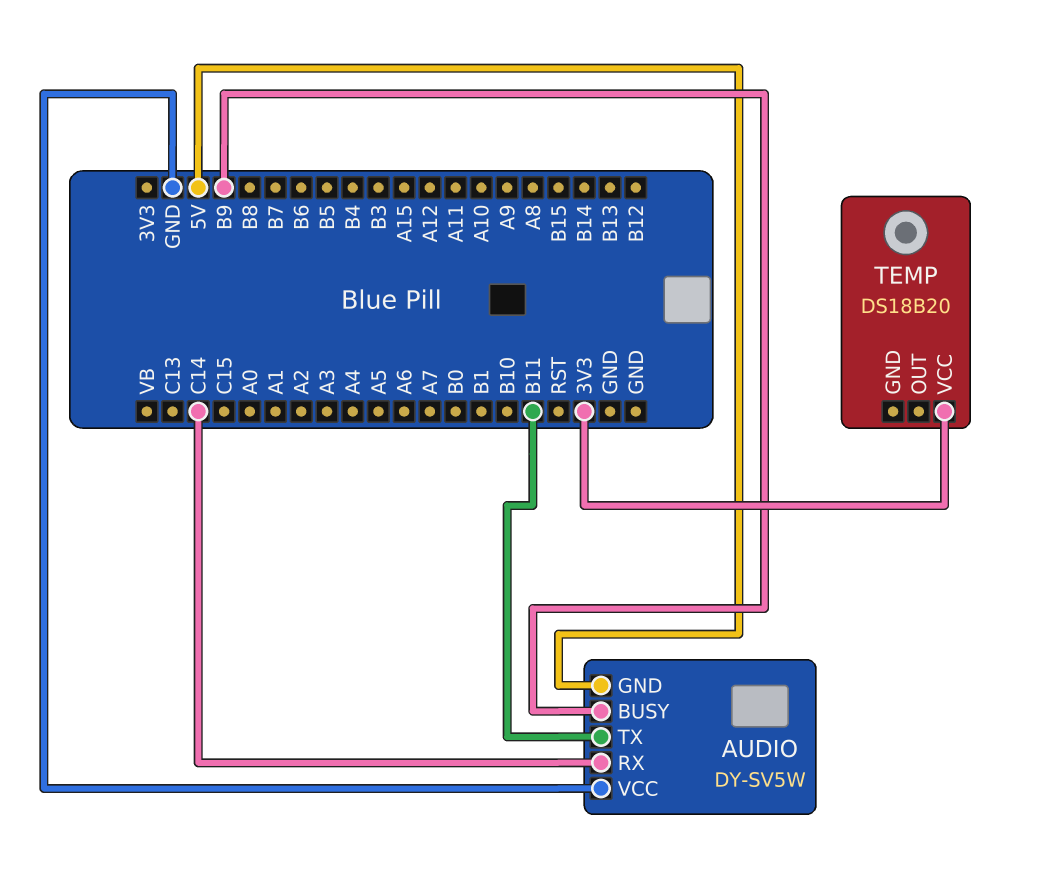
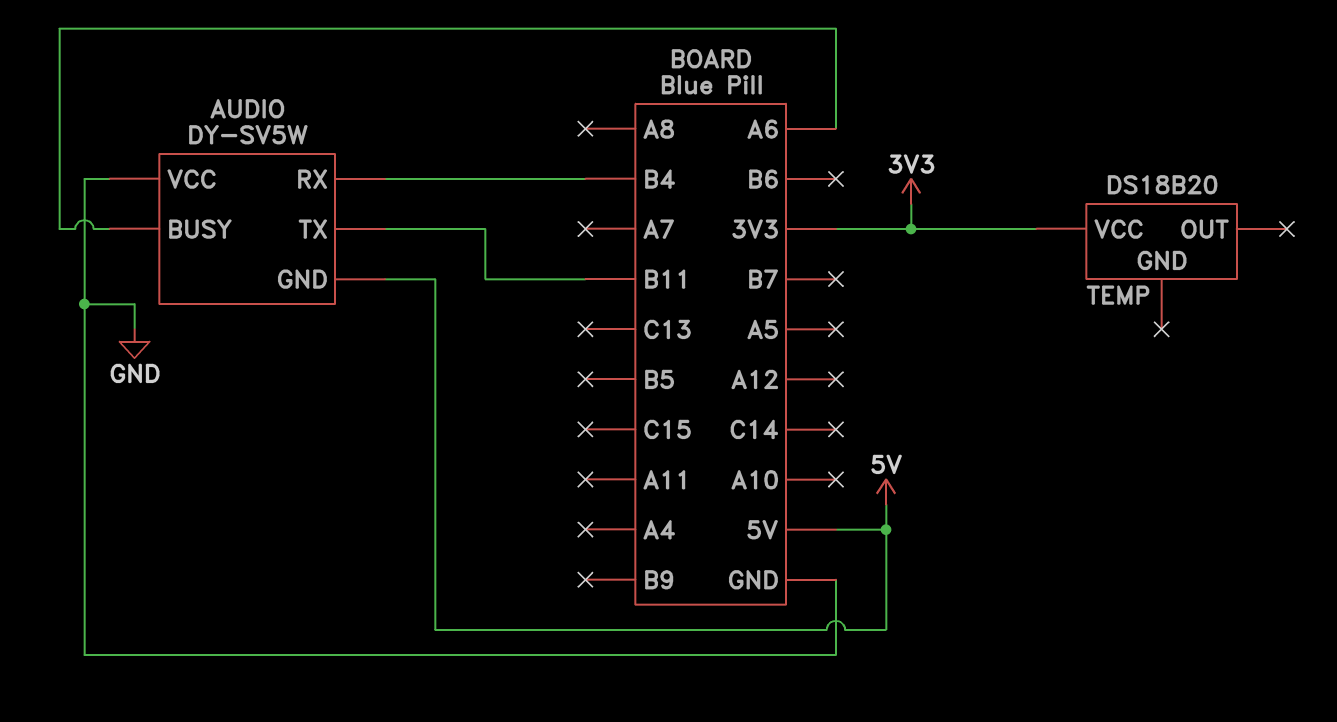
AUDIO pin BUSY: B9 -> A6
AUDIO pin RX: C14 -> B4

